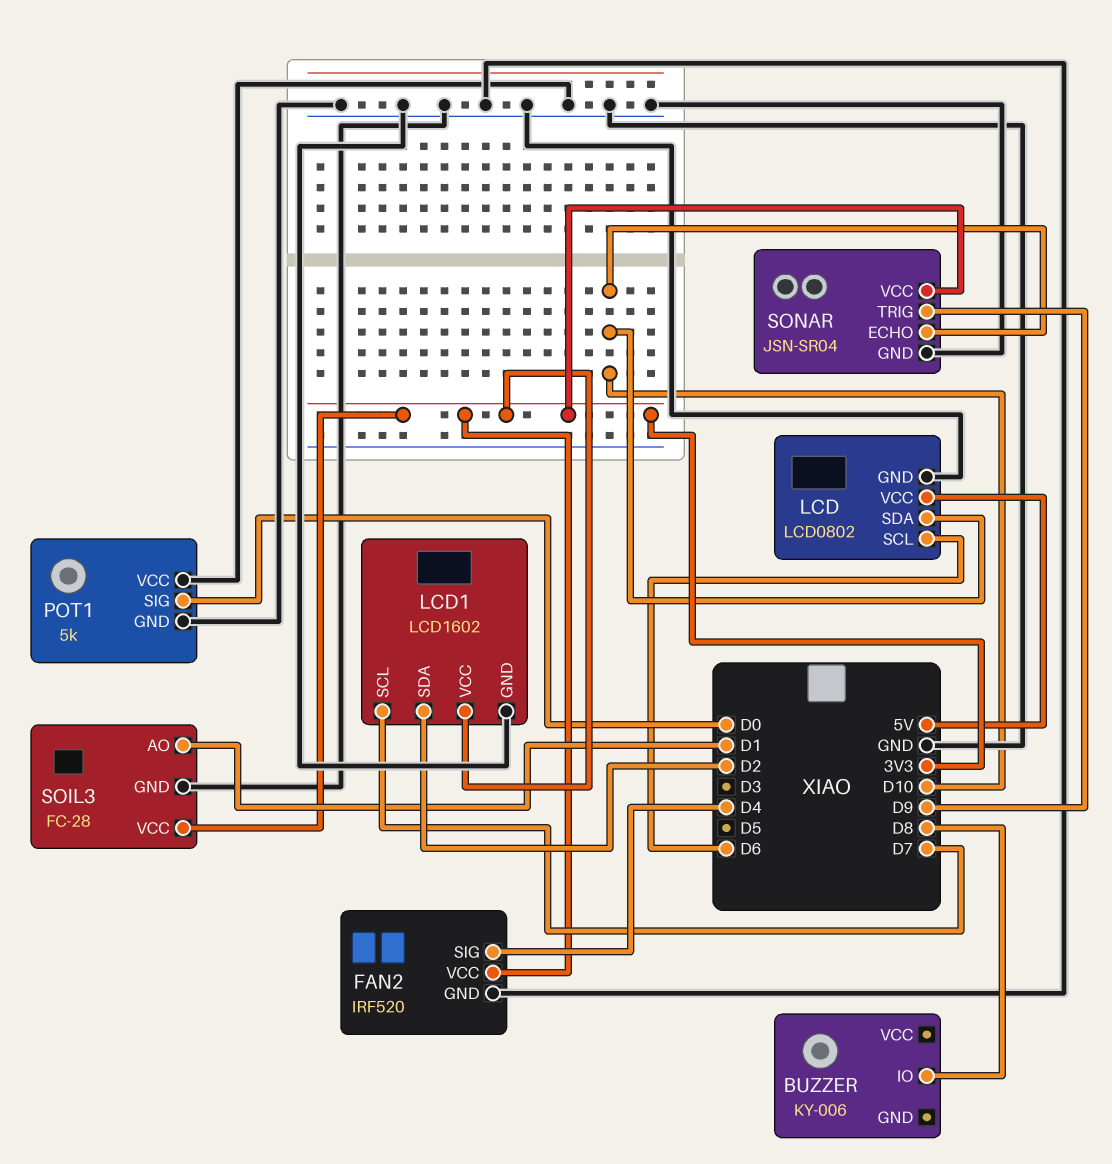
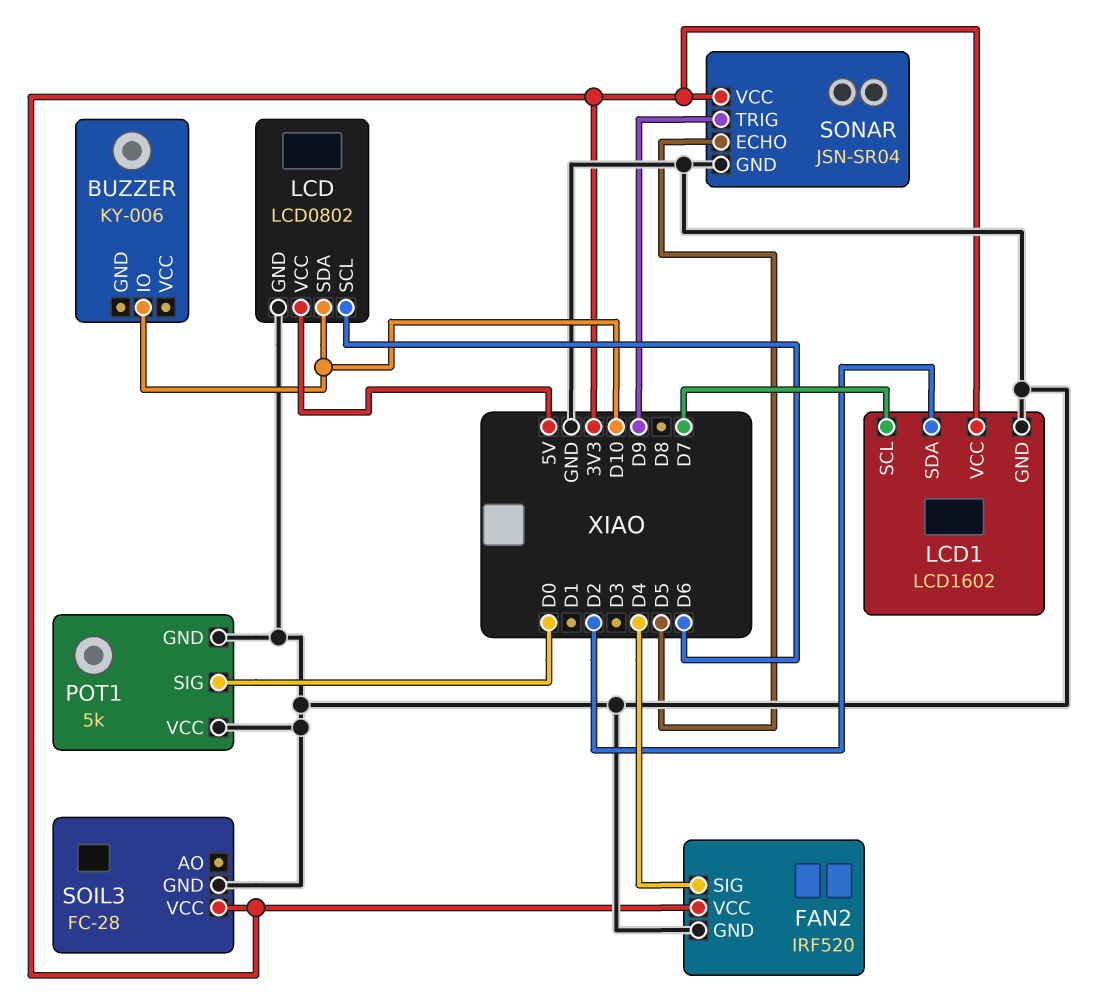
BUZZER pin IO: D8 -> D10
SOIL3 pin AO: D1 -> none
SONAR pin ECHO: D10 -> D5

